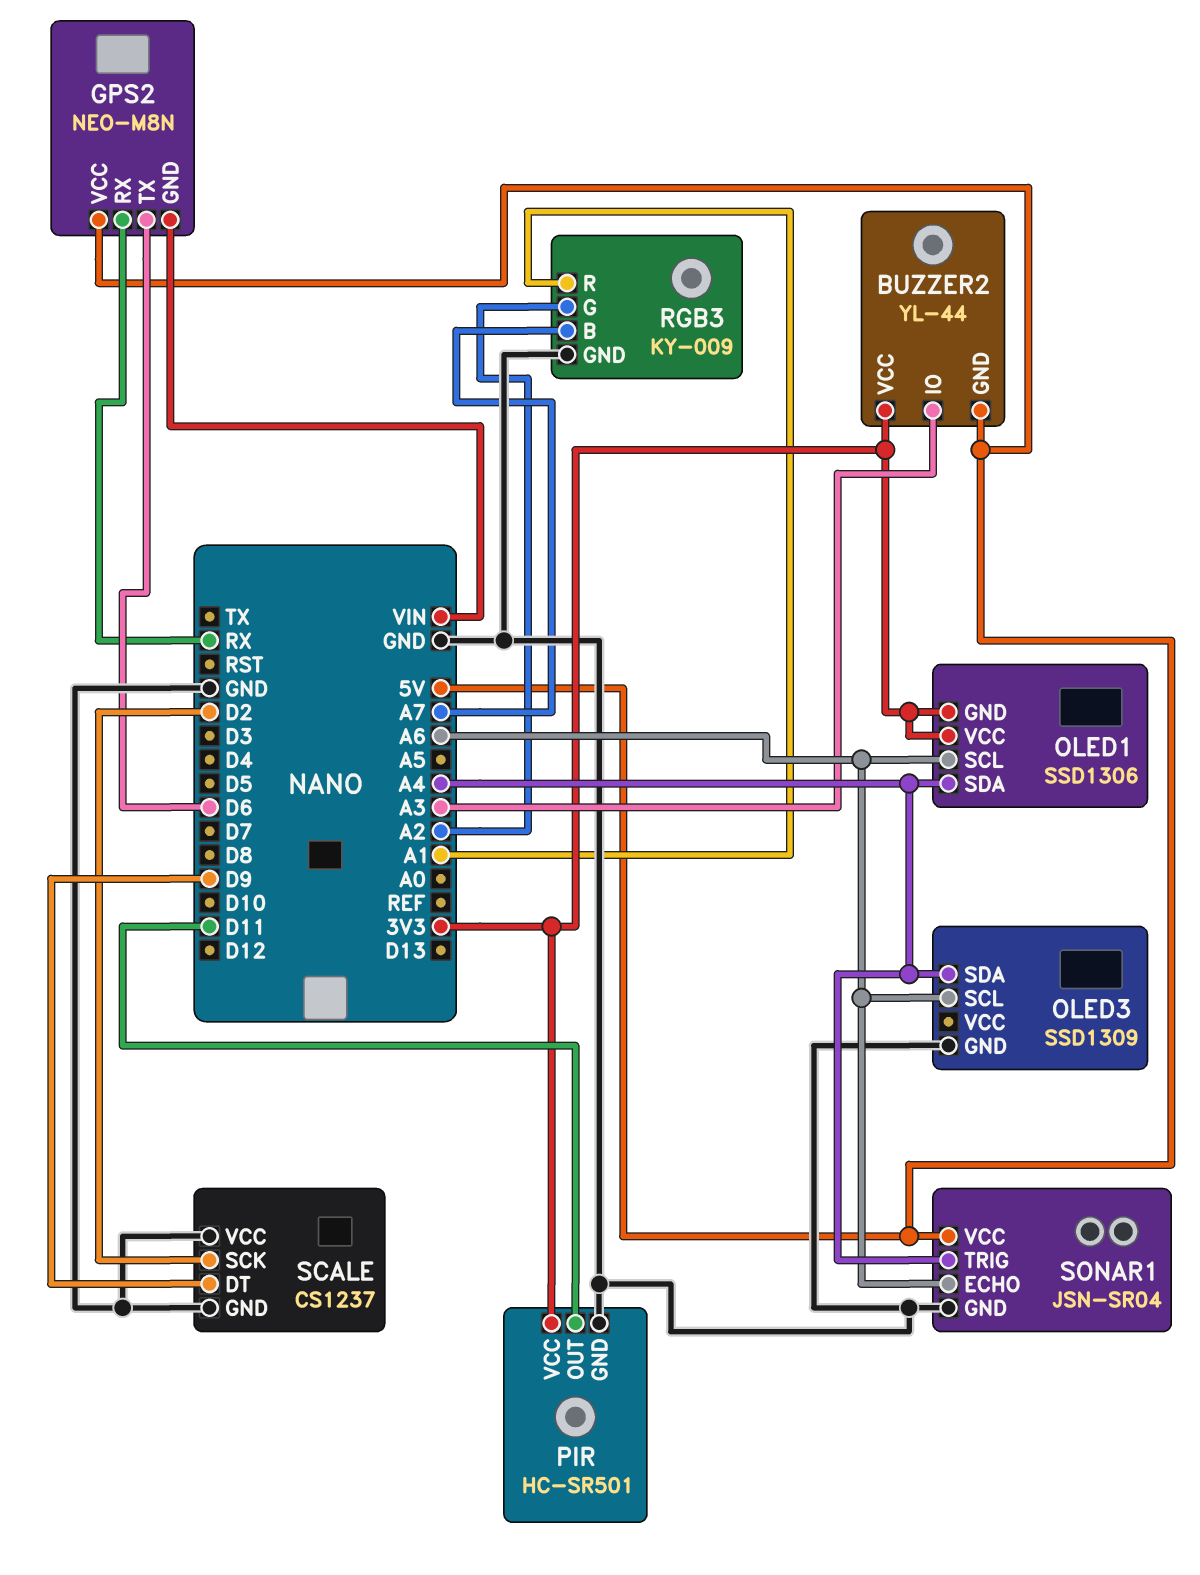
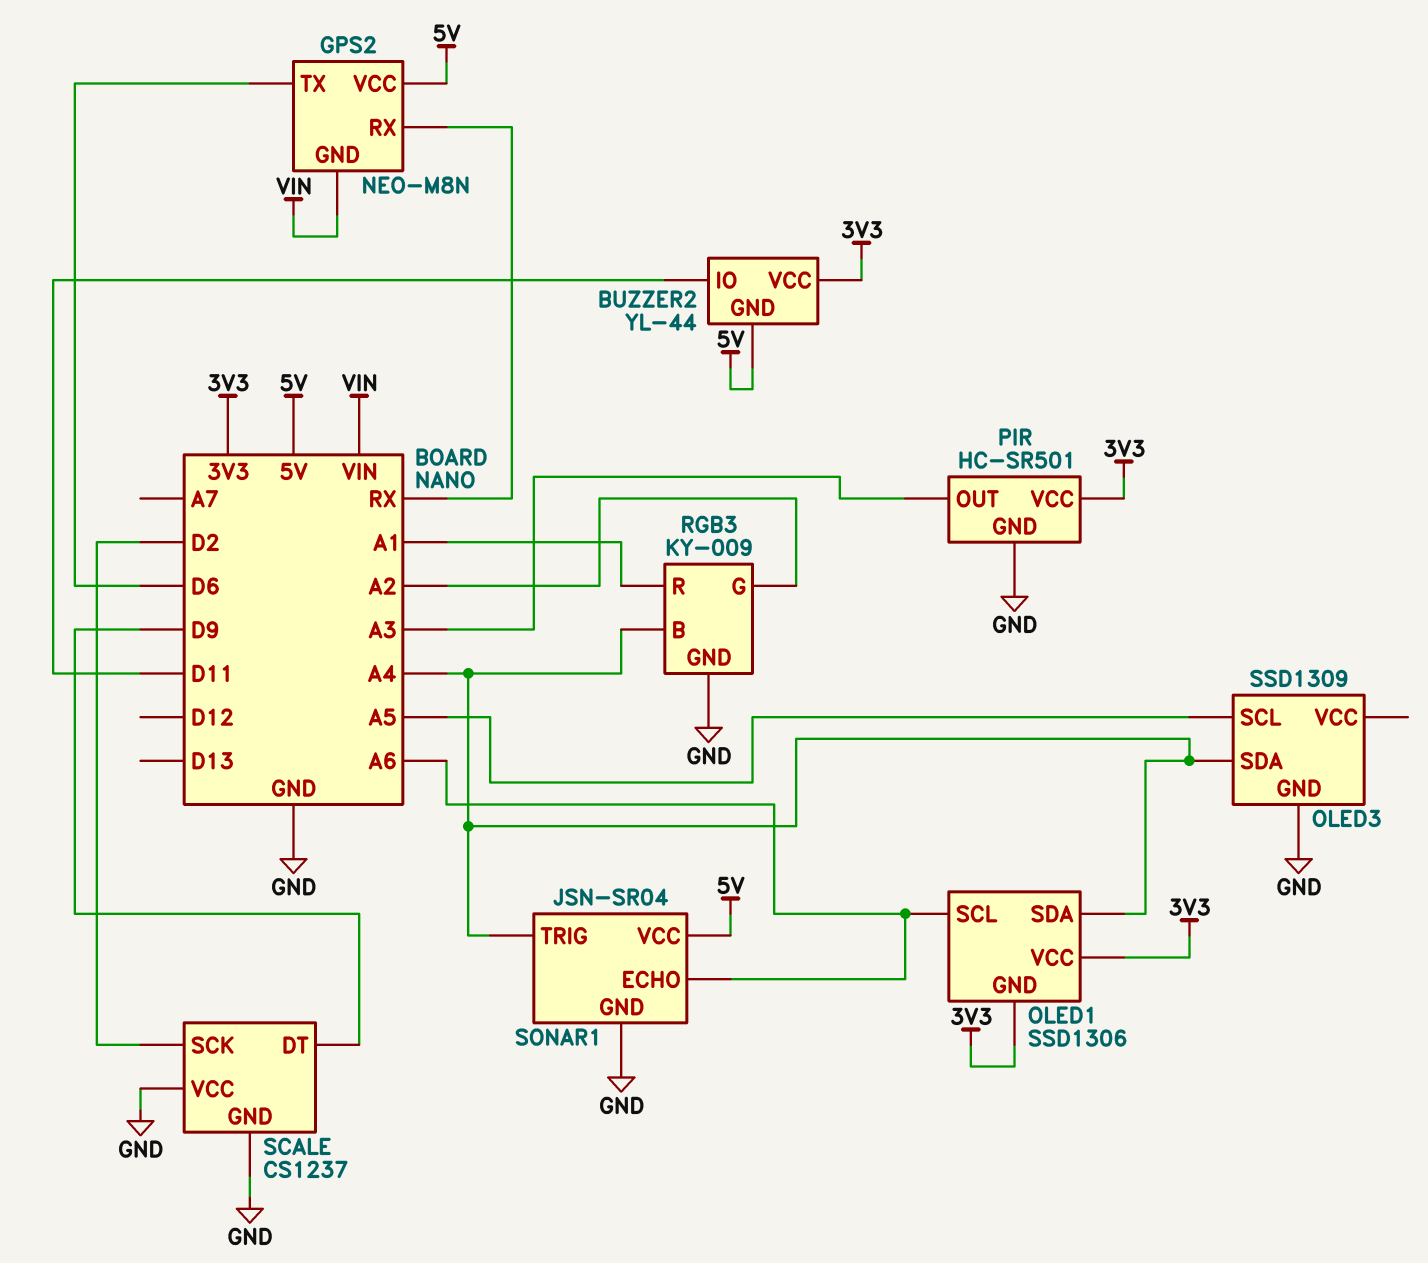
BUZZER2 pin IO: A3 -> D11
OLED3 pin SCL: A6 -> A5
PIR pin OUT: D11 -> A3
RGB3 pin B: A7 -> A4

